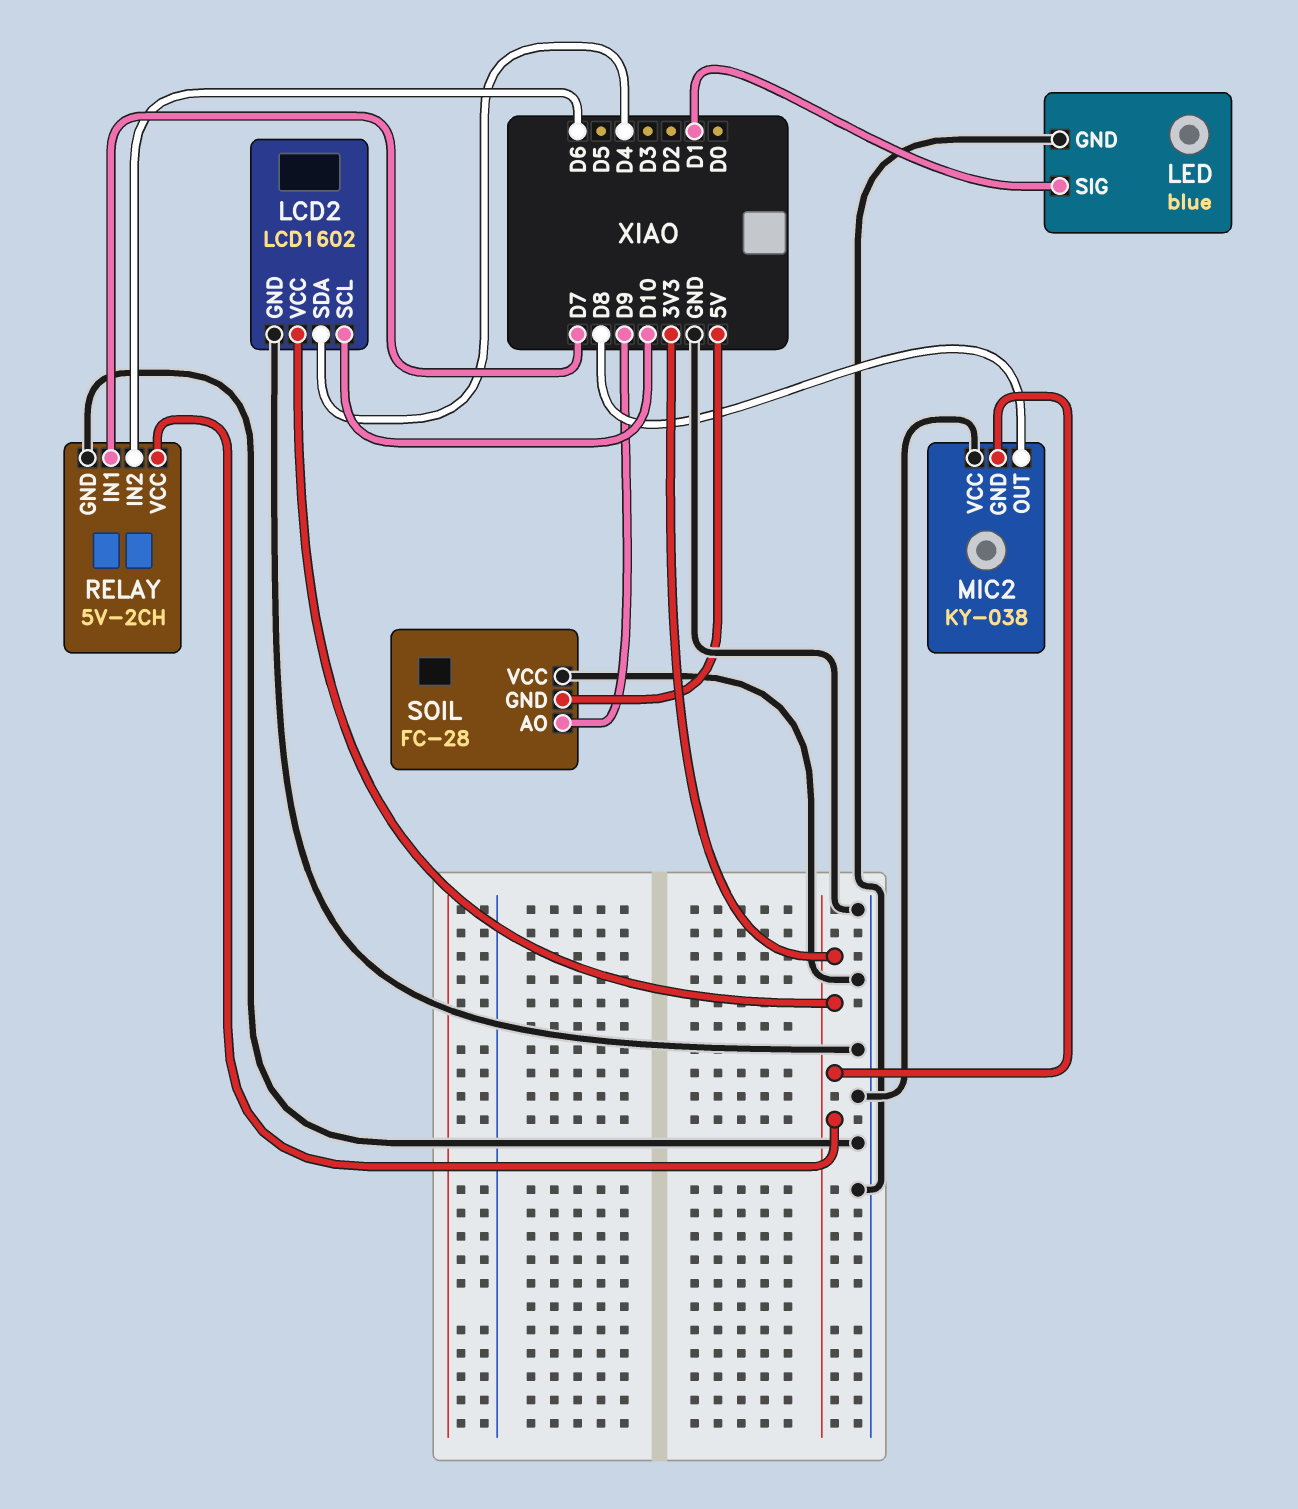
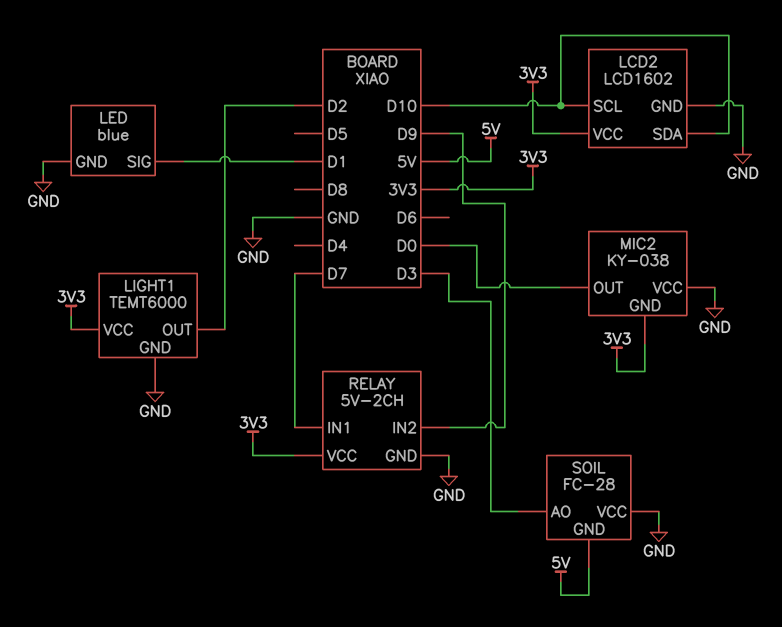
LCD2 pin SDA: D4 -> D10
LIGHT1: none -> TEMT6000
LIGHT1 pin GND: none -> GND
LIGHT1 pin OUT: none -> D2
LIGHT1 pin VCC: none -> 3V3
MIC2 pin OUT: D8 -> D0
RELAY pin IN2: D6 -> D9
SOIL pin AO: D9 -> D3

